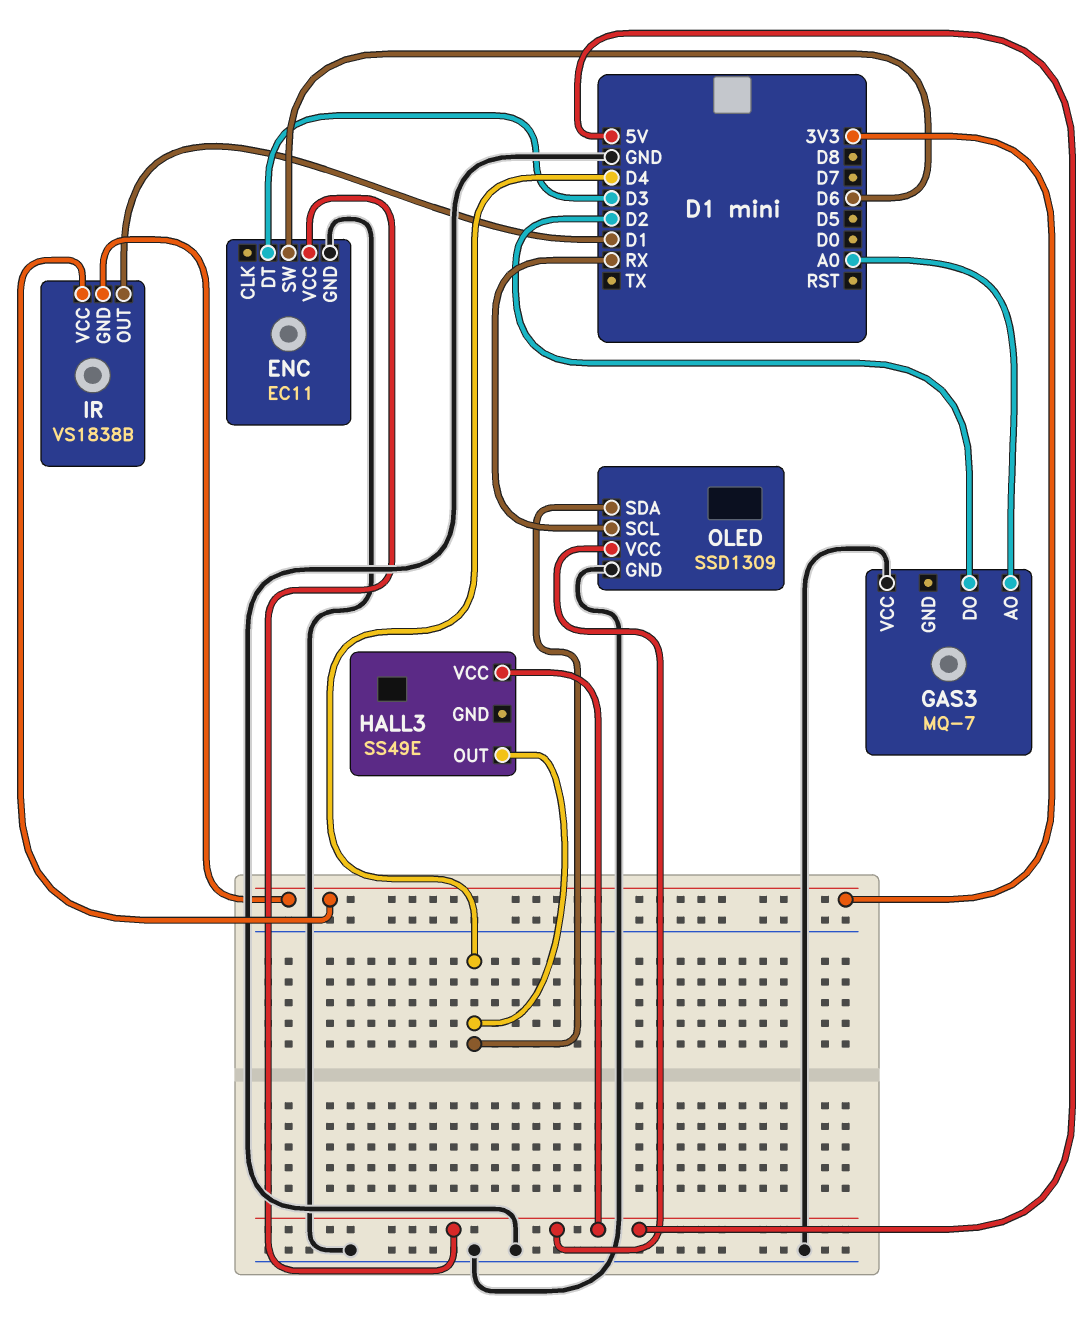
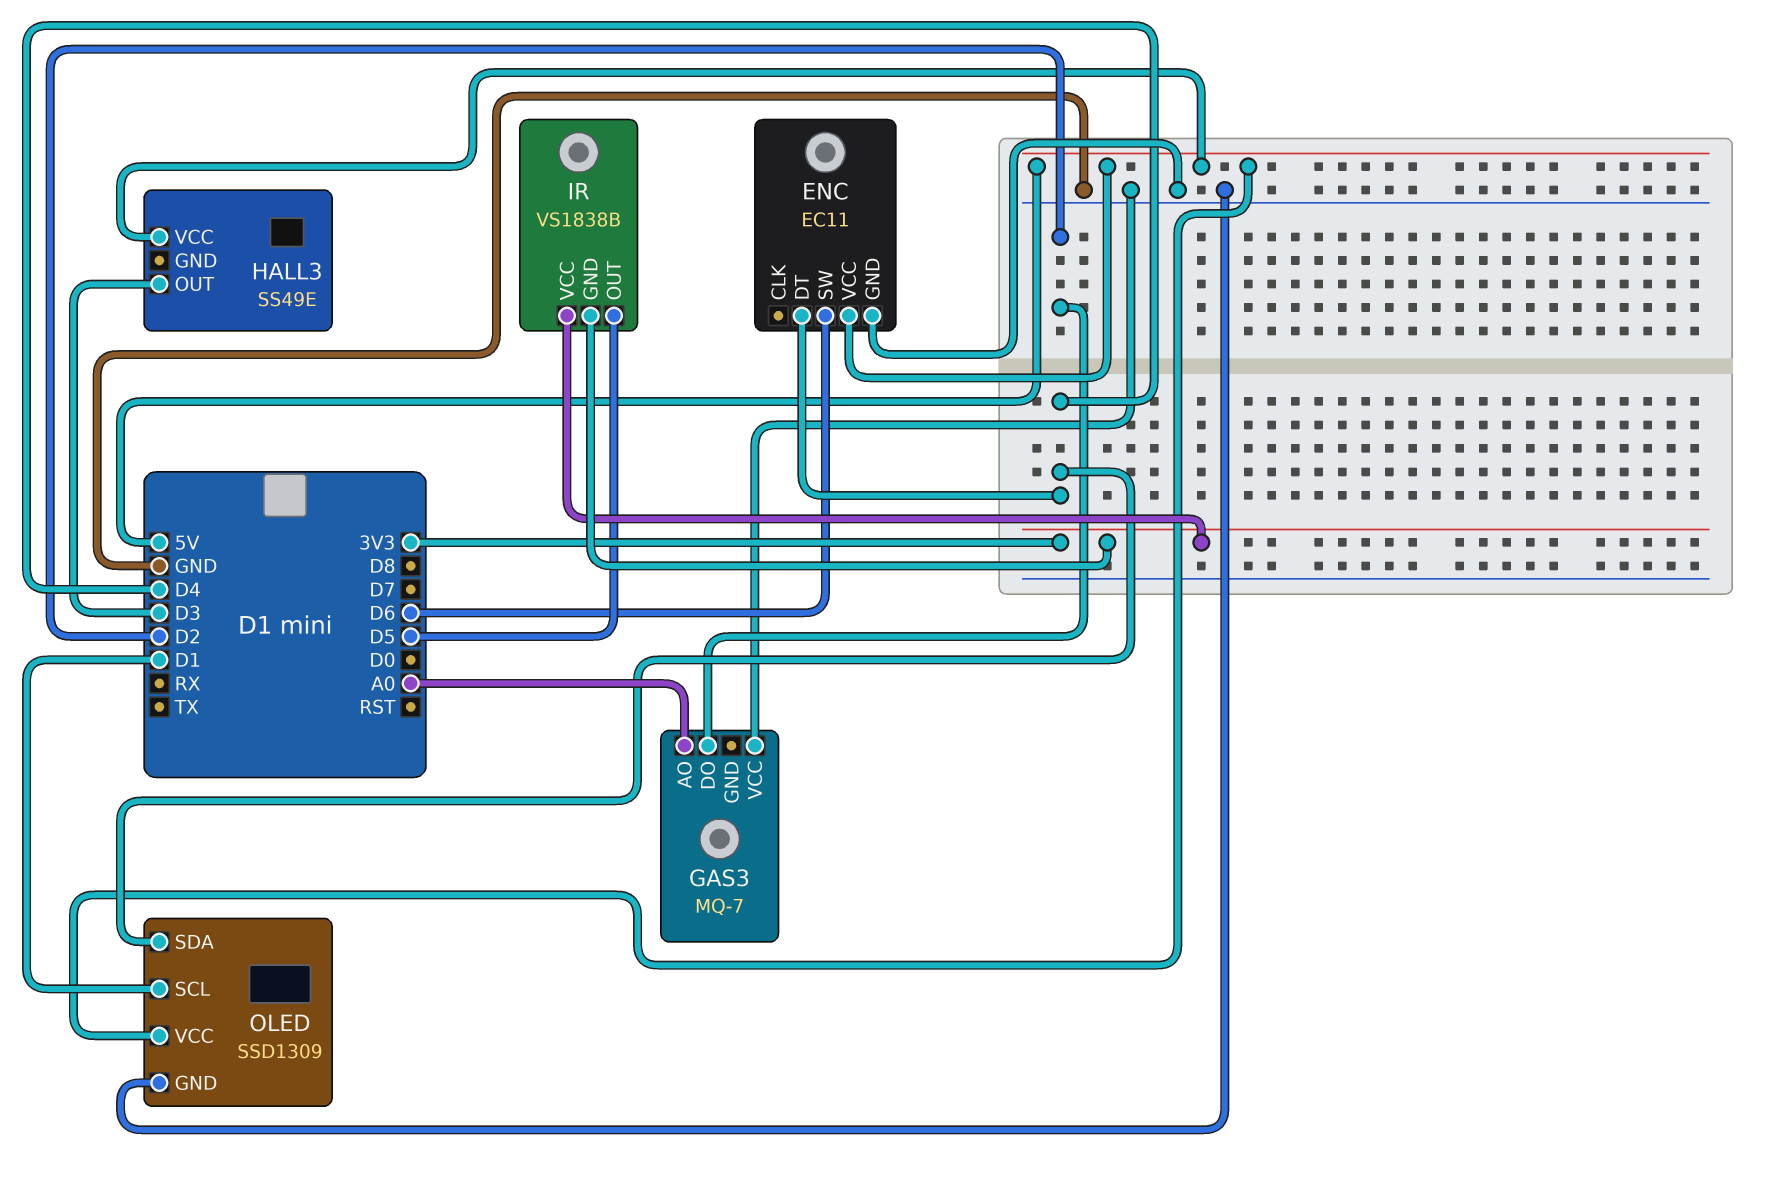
ENC pin DT: D3 -> D4
HALL3 pin OUT: D4 -> D3
IR pin OUT: D1 -> D5
OLED pin SCL: RX -> D1

